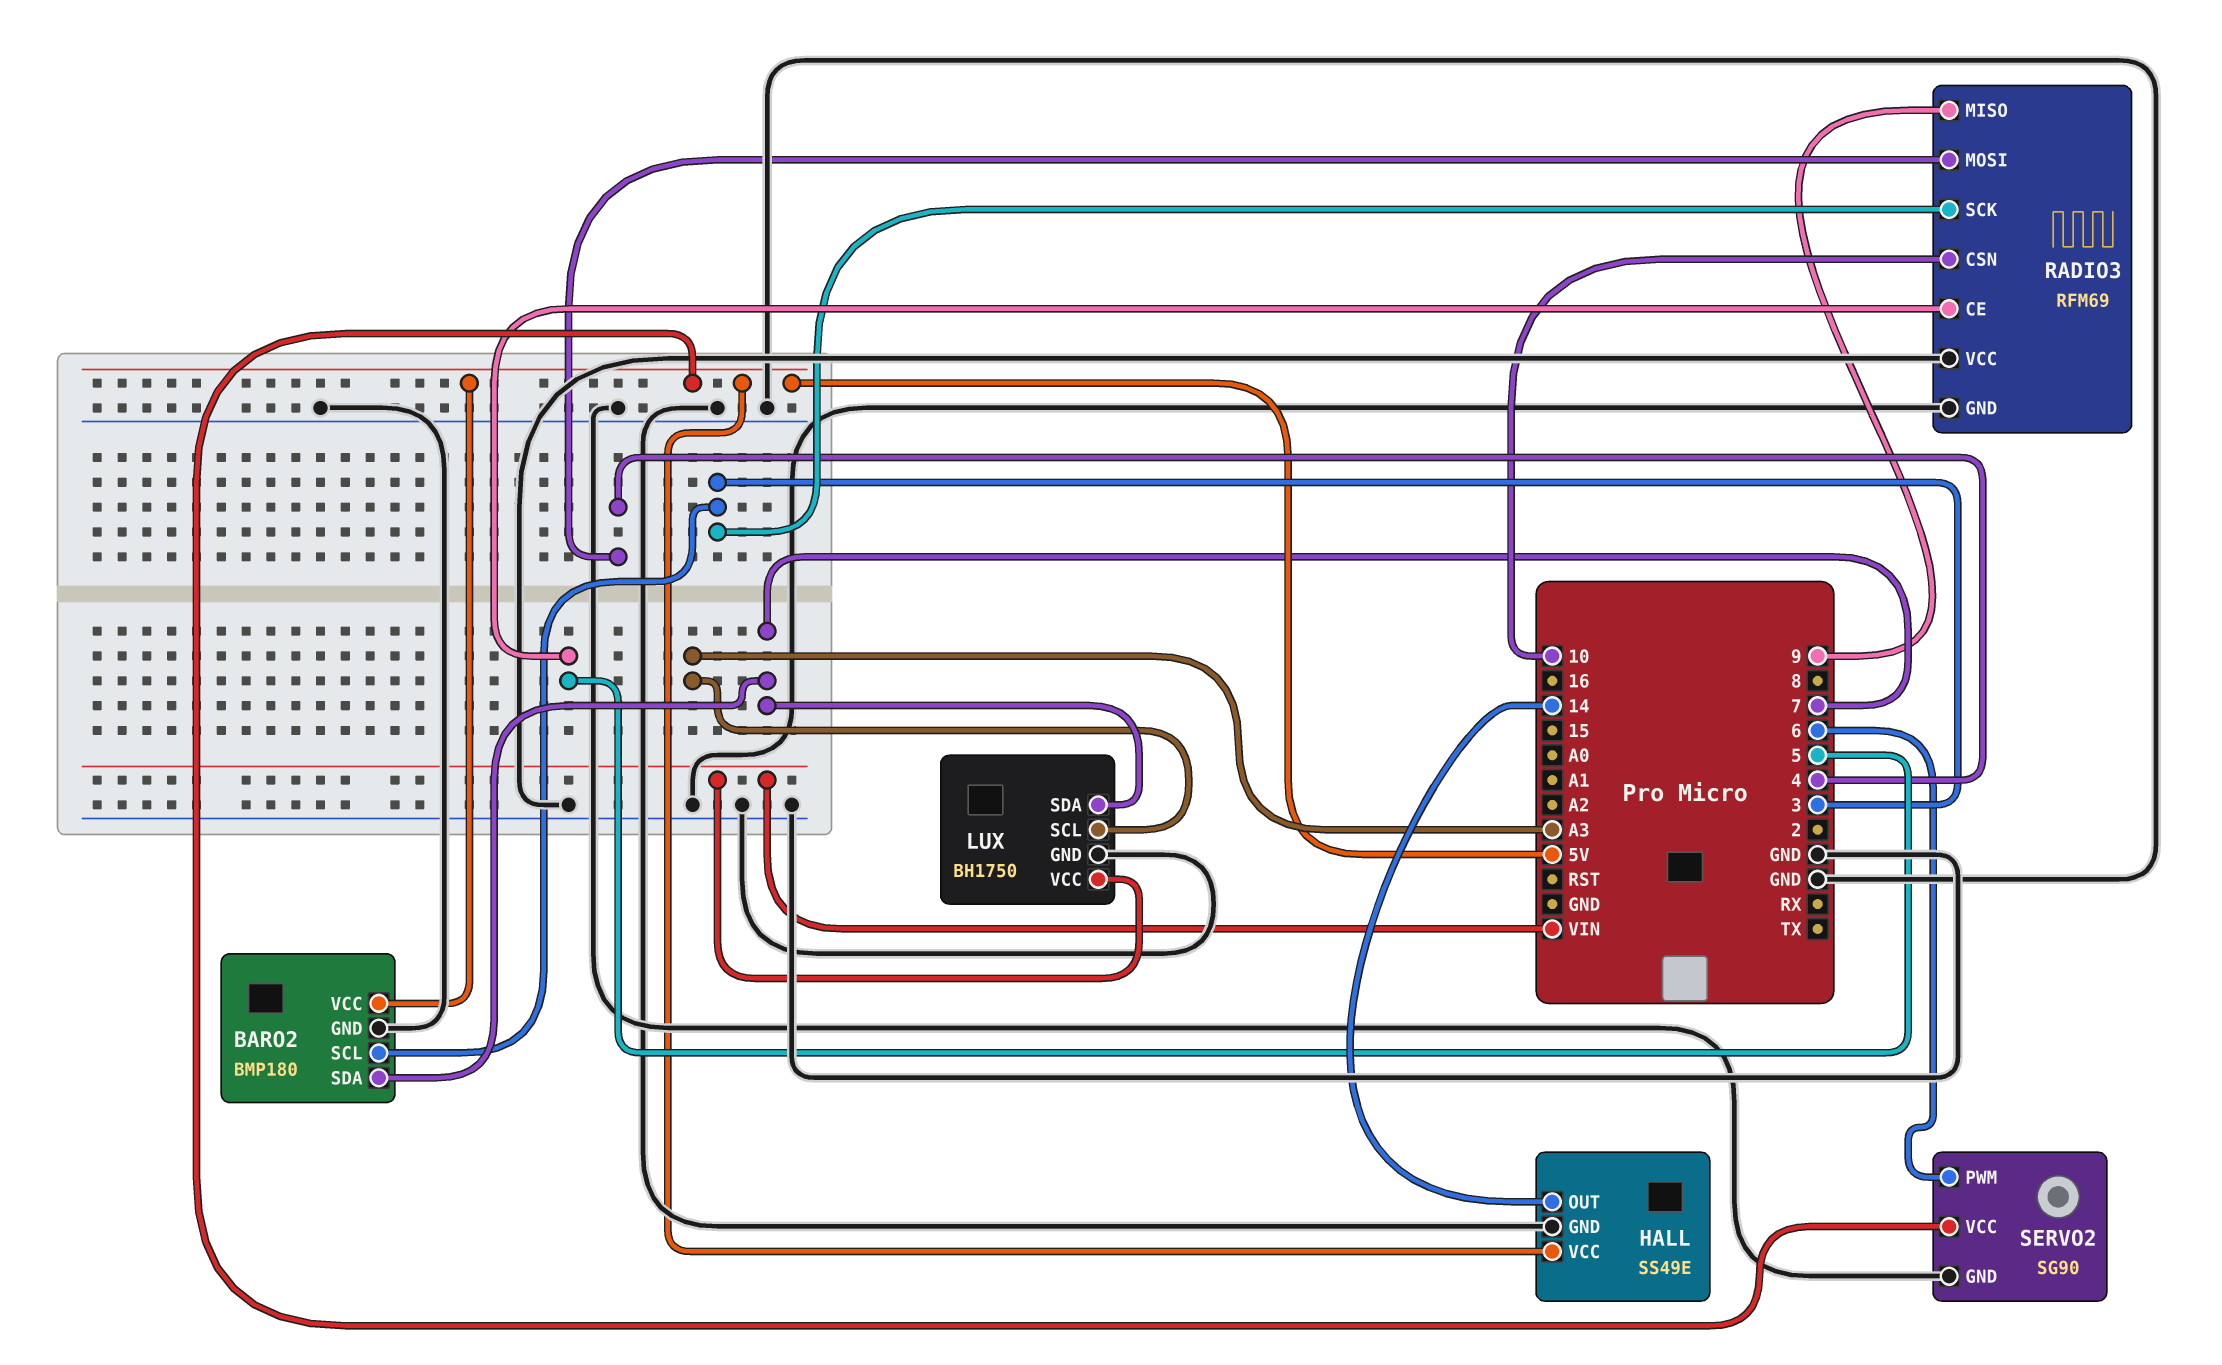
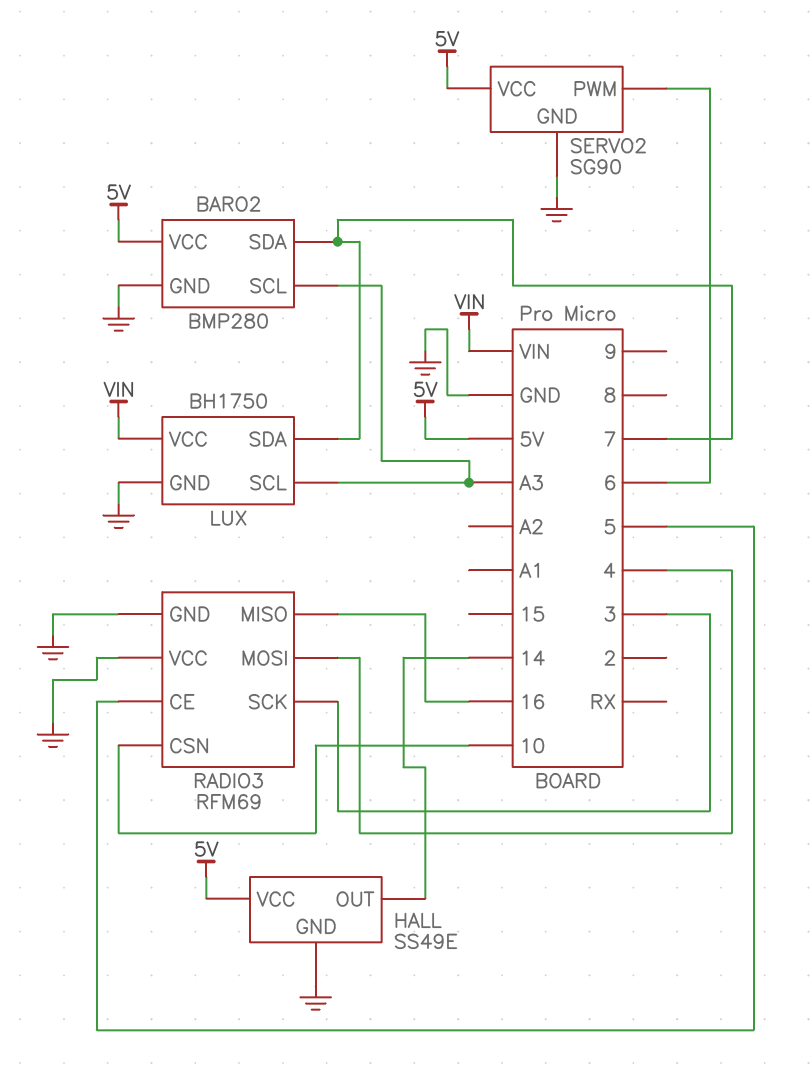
BARO2: BMP180 -> BMP280
BARO2 pin SCL: 3 -> A3
RADIO3 pin MISO: 9 -> 16

